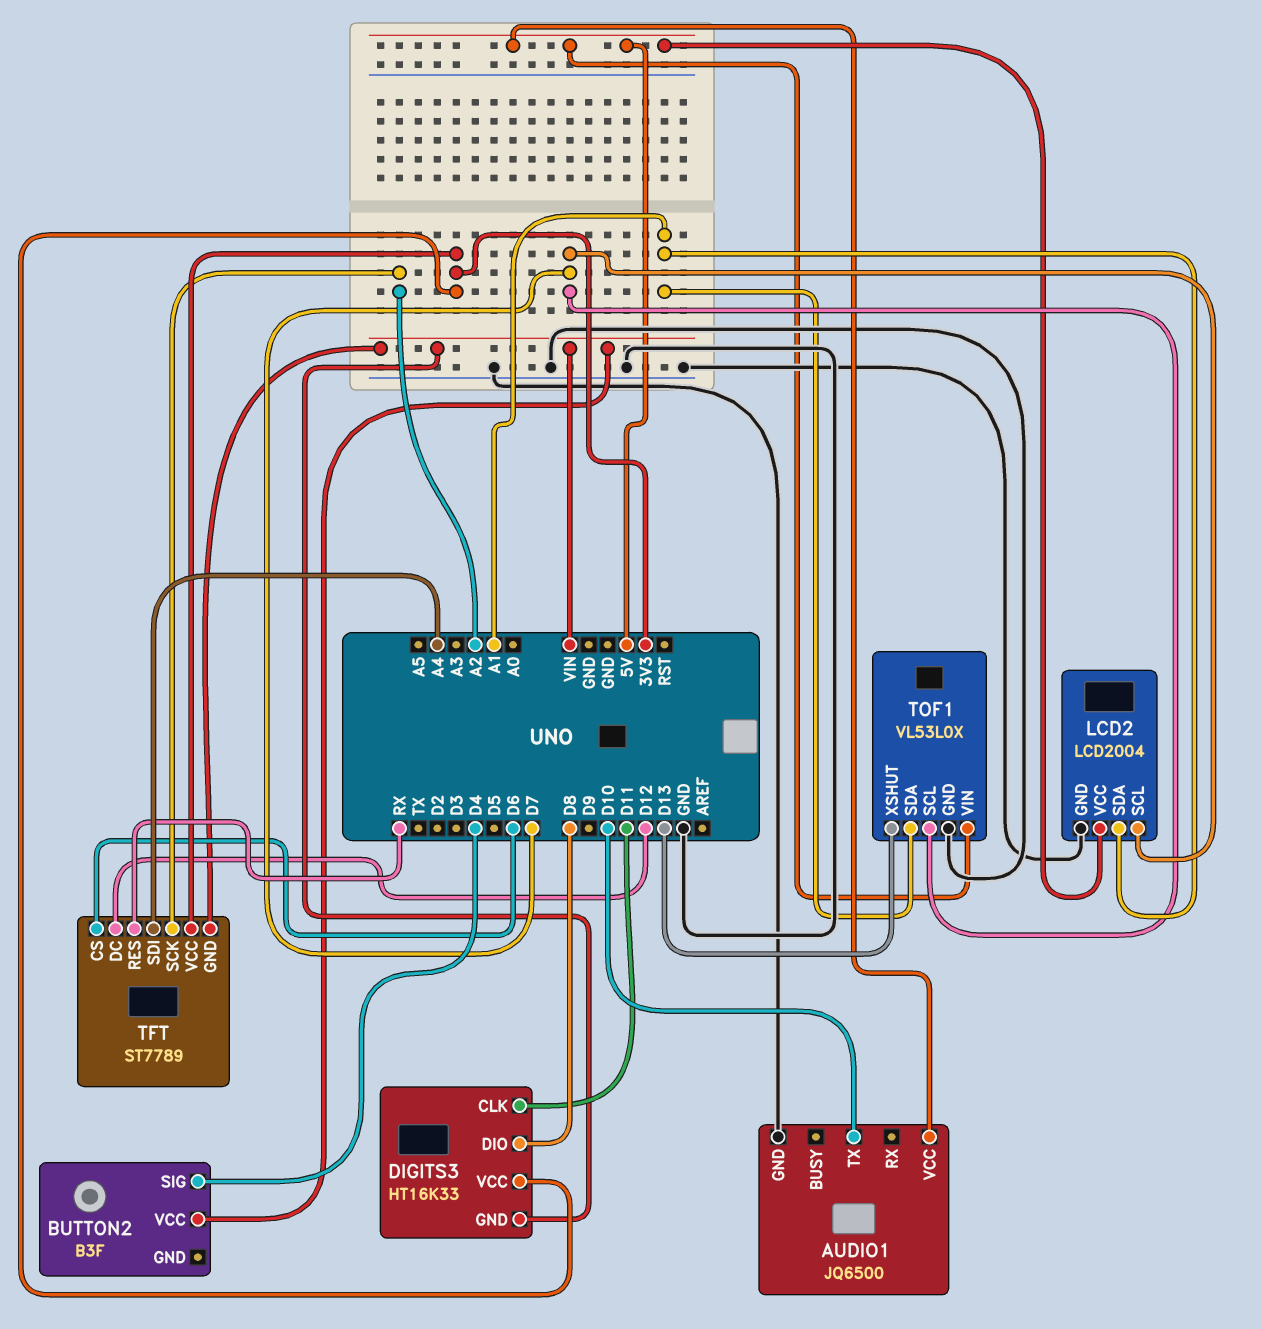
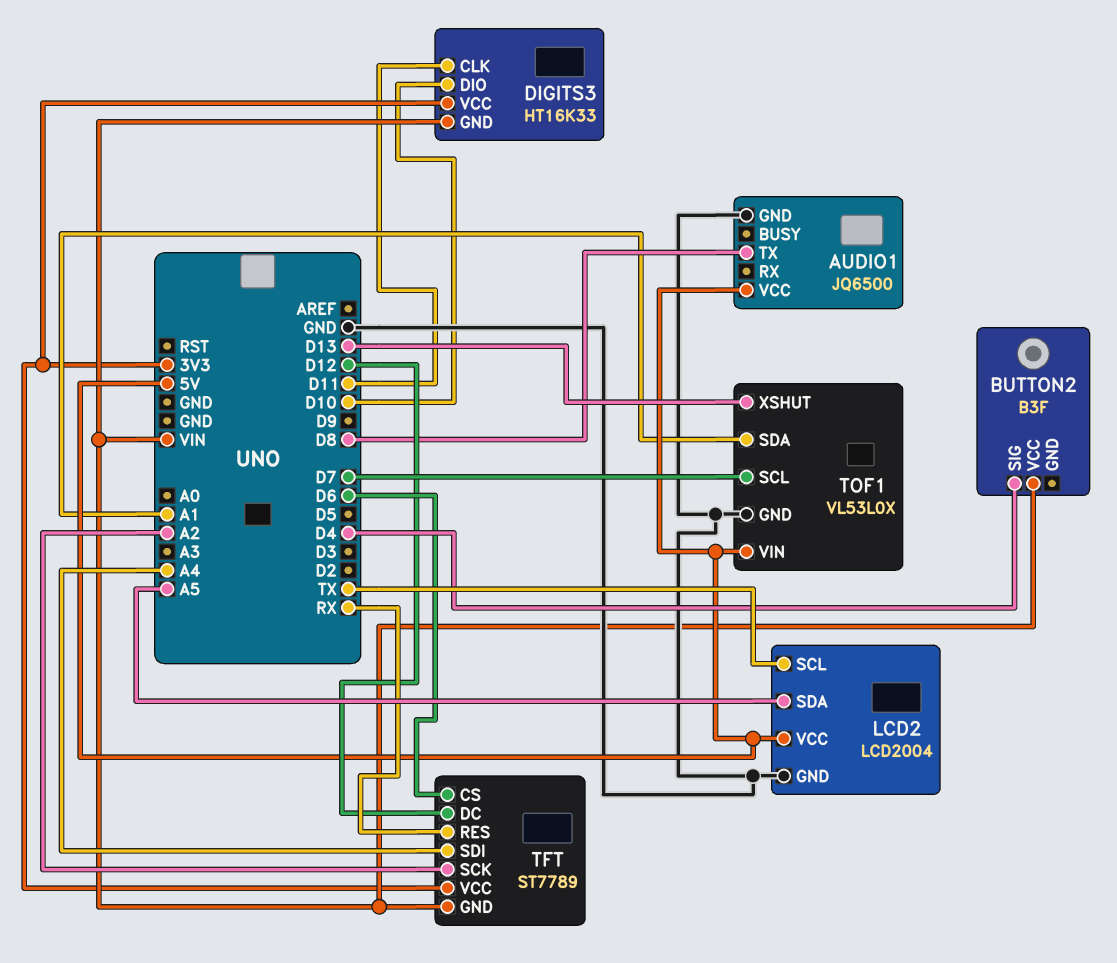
AUDIO1 pin TX: D10 -> D8
DIGITS3 pin DIO: D8 -> D10
LCD2 pin SCL: D7 -> TX
LCD2 pin SDA: A1 -> A5

